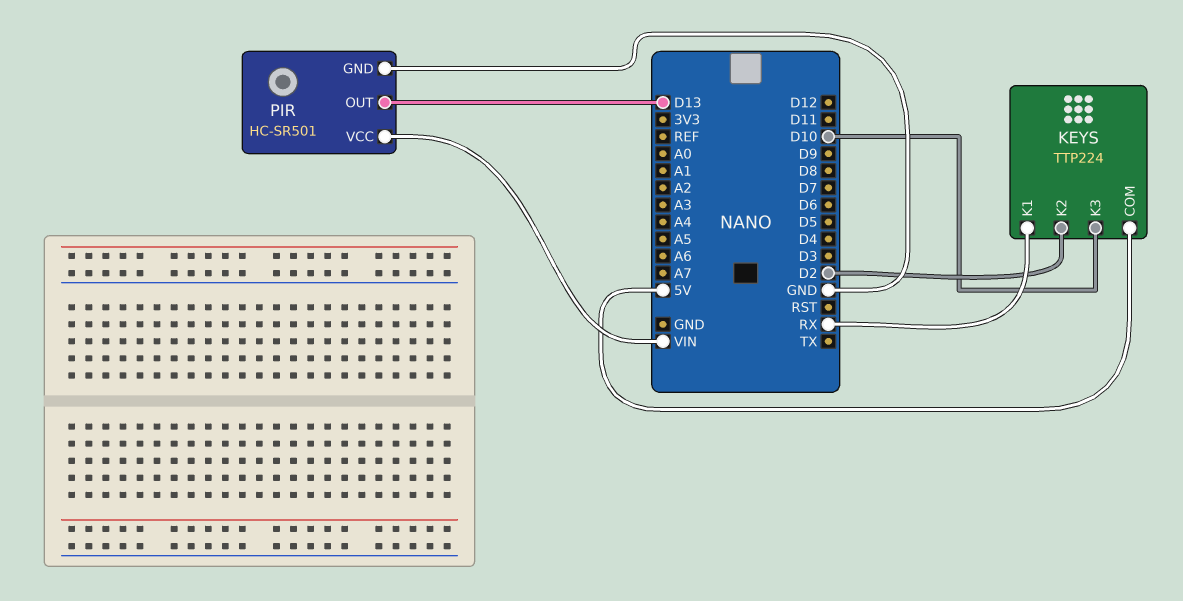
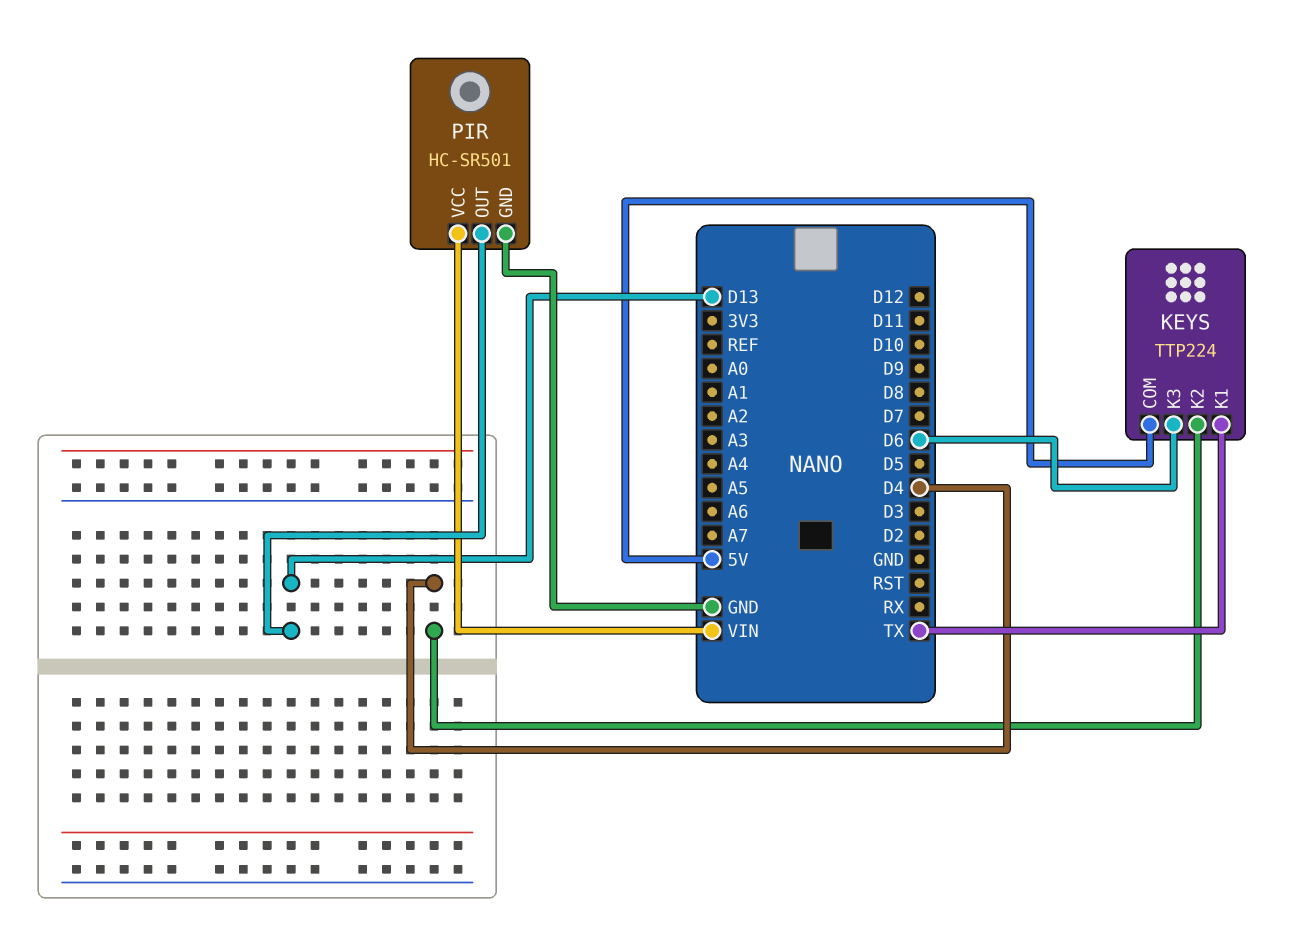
KEYS pin K1: RX -> TX
KEYS pin K2: D2 -> D4
KEYS pin K3: D10 -> D6

